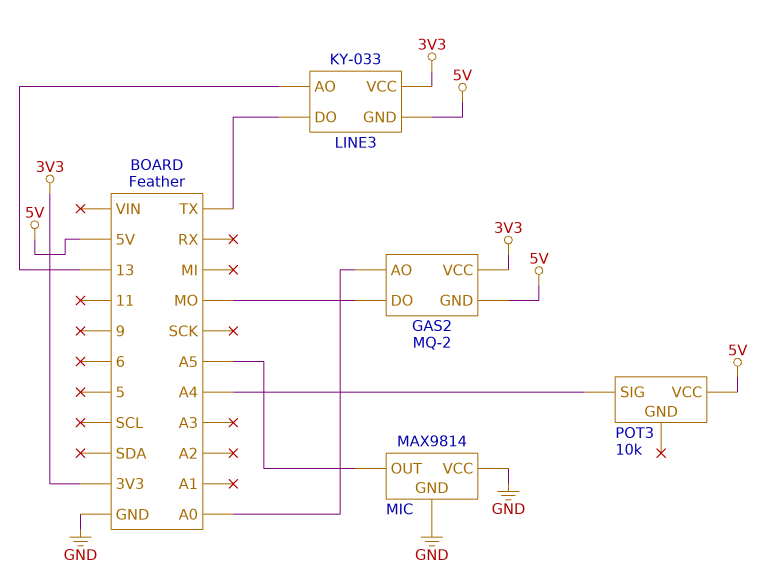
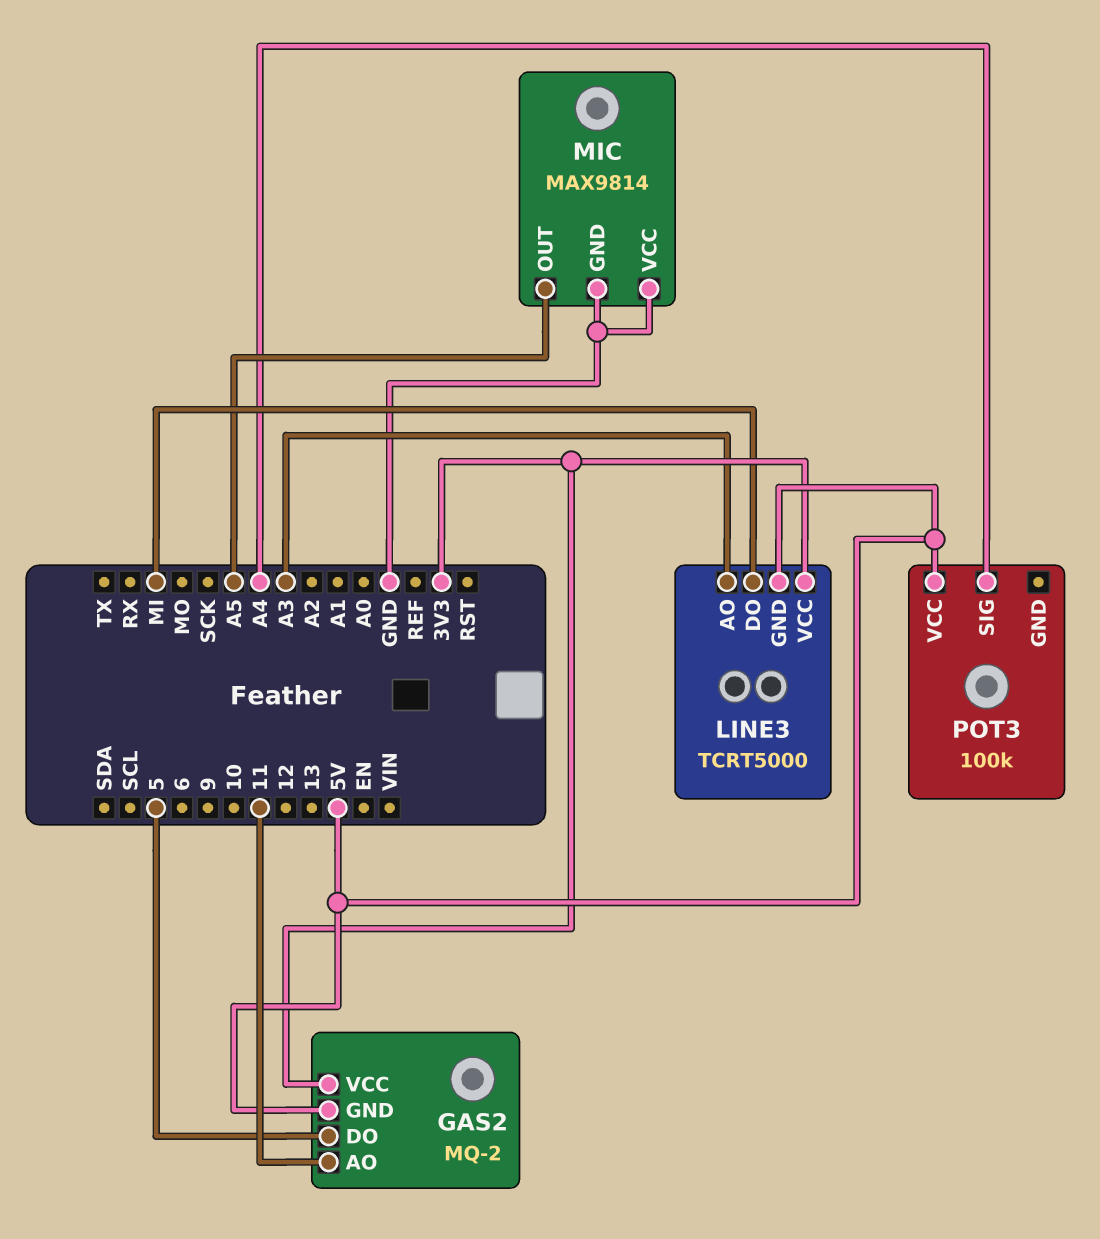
GAS2 pin AO: A0 -> 11
GAS2 pin DO: MO -> 5
LINE3: KY-033 -> TCRT5000
LINE3 pin AO: 13 -> A3
LINE3 pin DO: TX -> MI
POT3: 10k -> 100k

